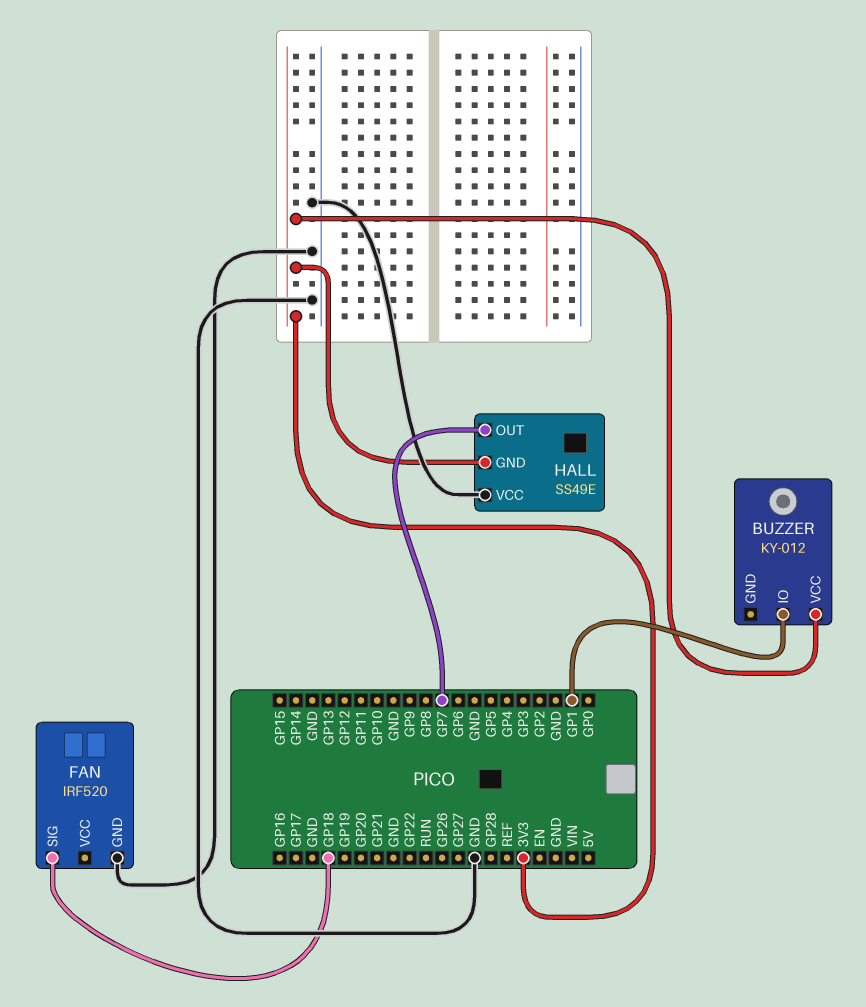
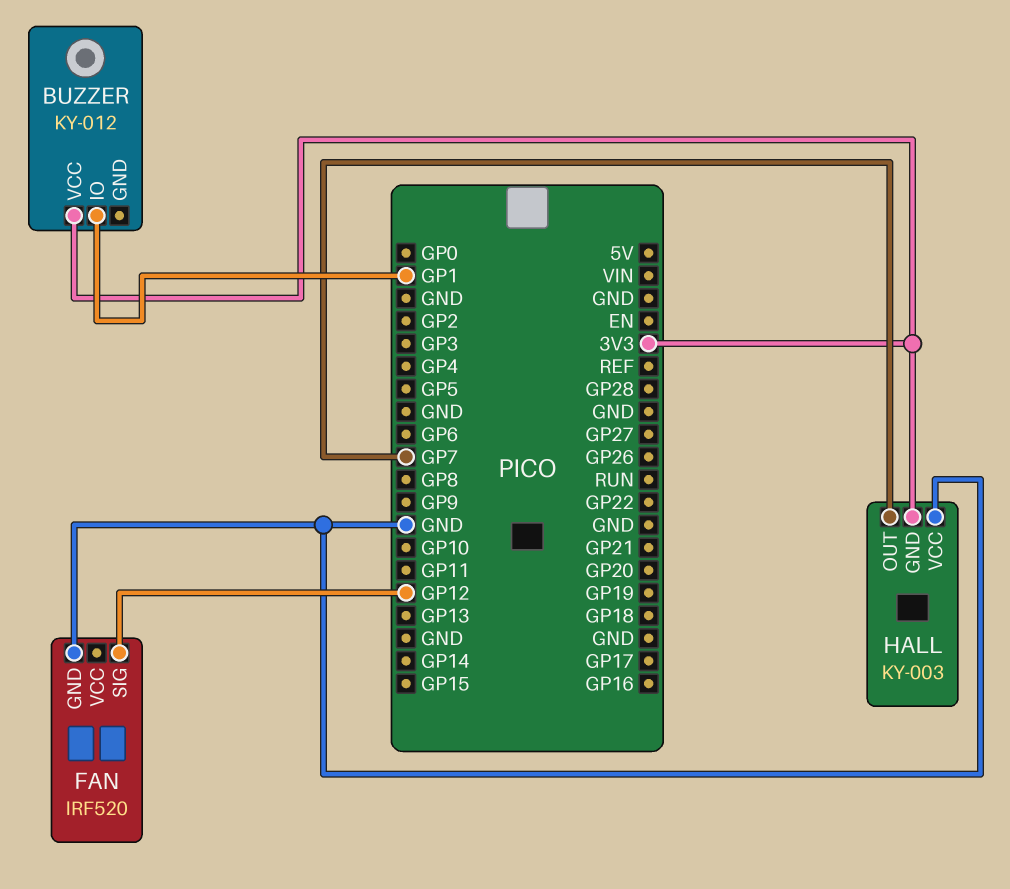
FAN pin SIG: GP18 -> GP12
HALL: SS49E -> KY-003

